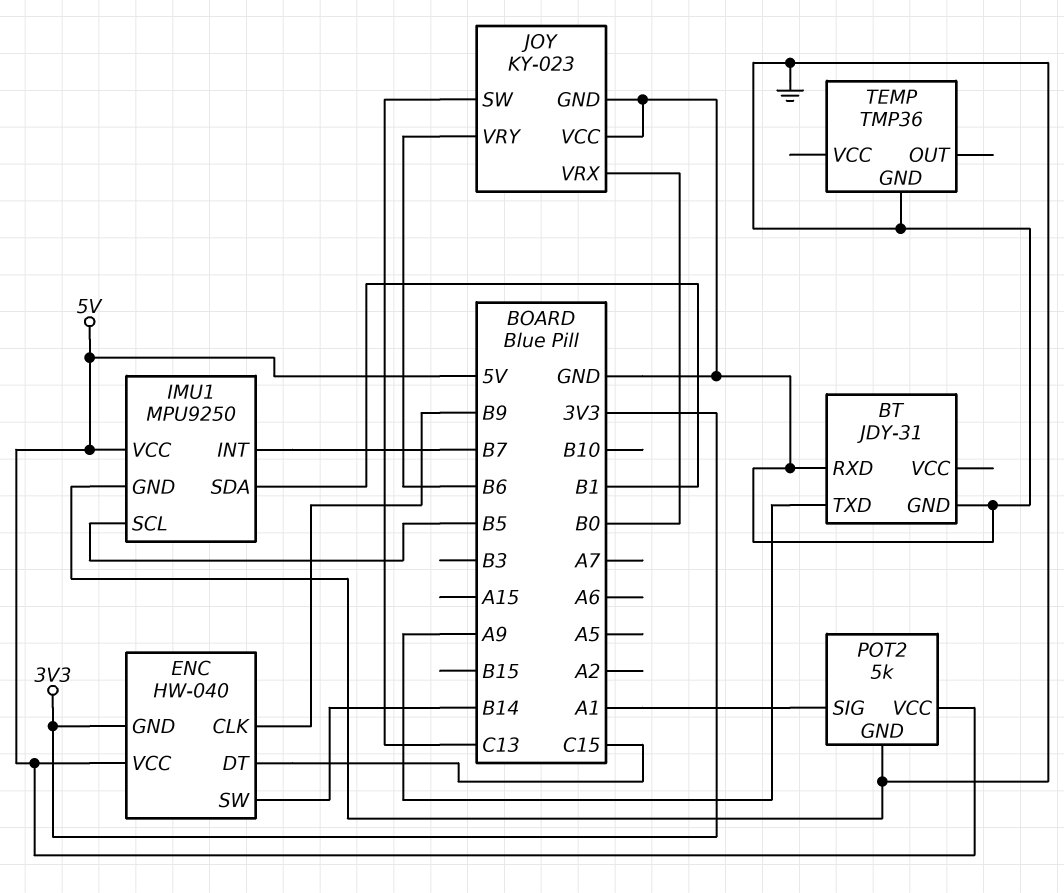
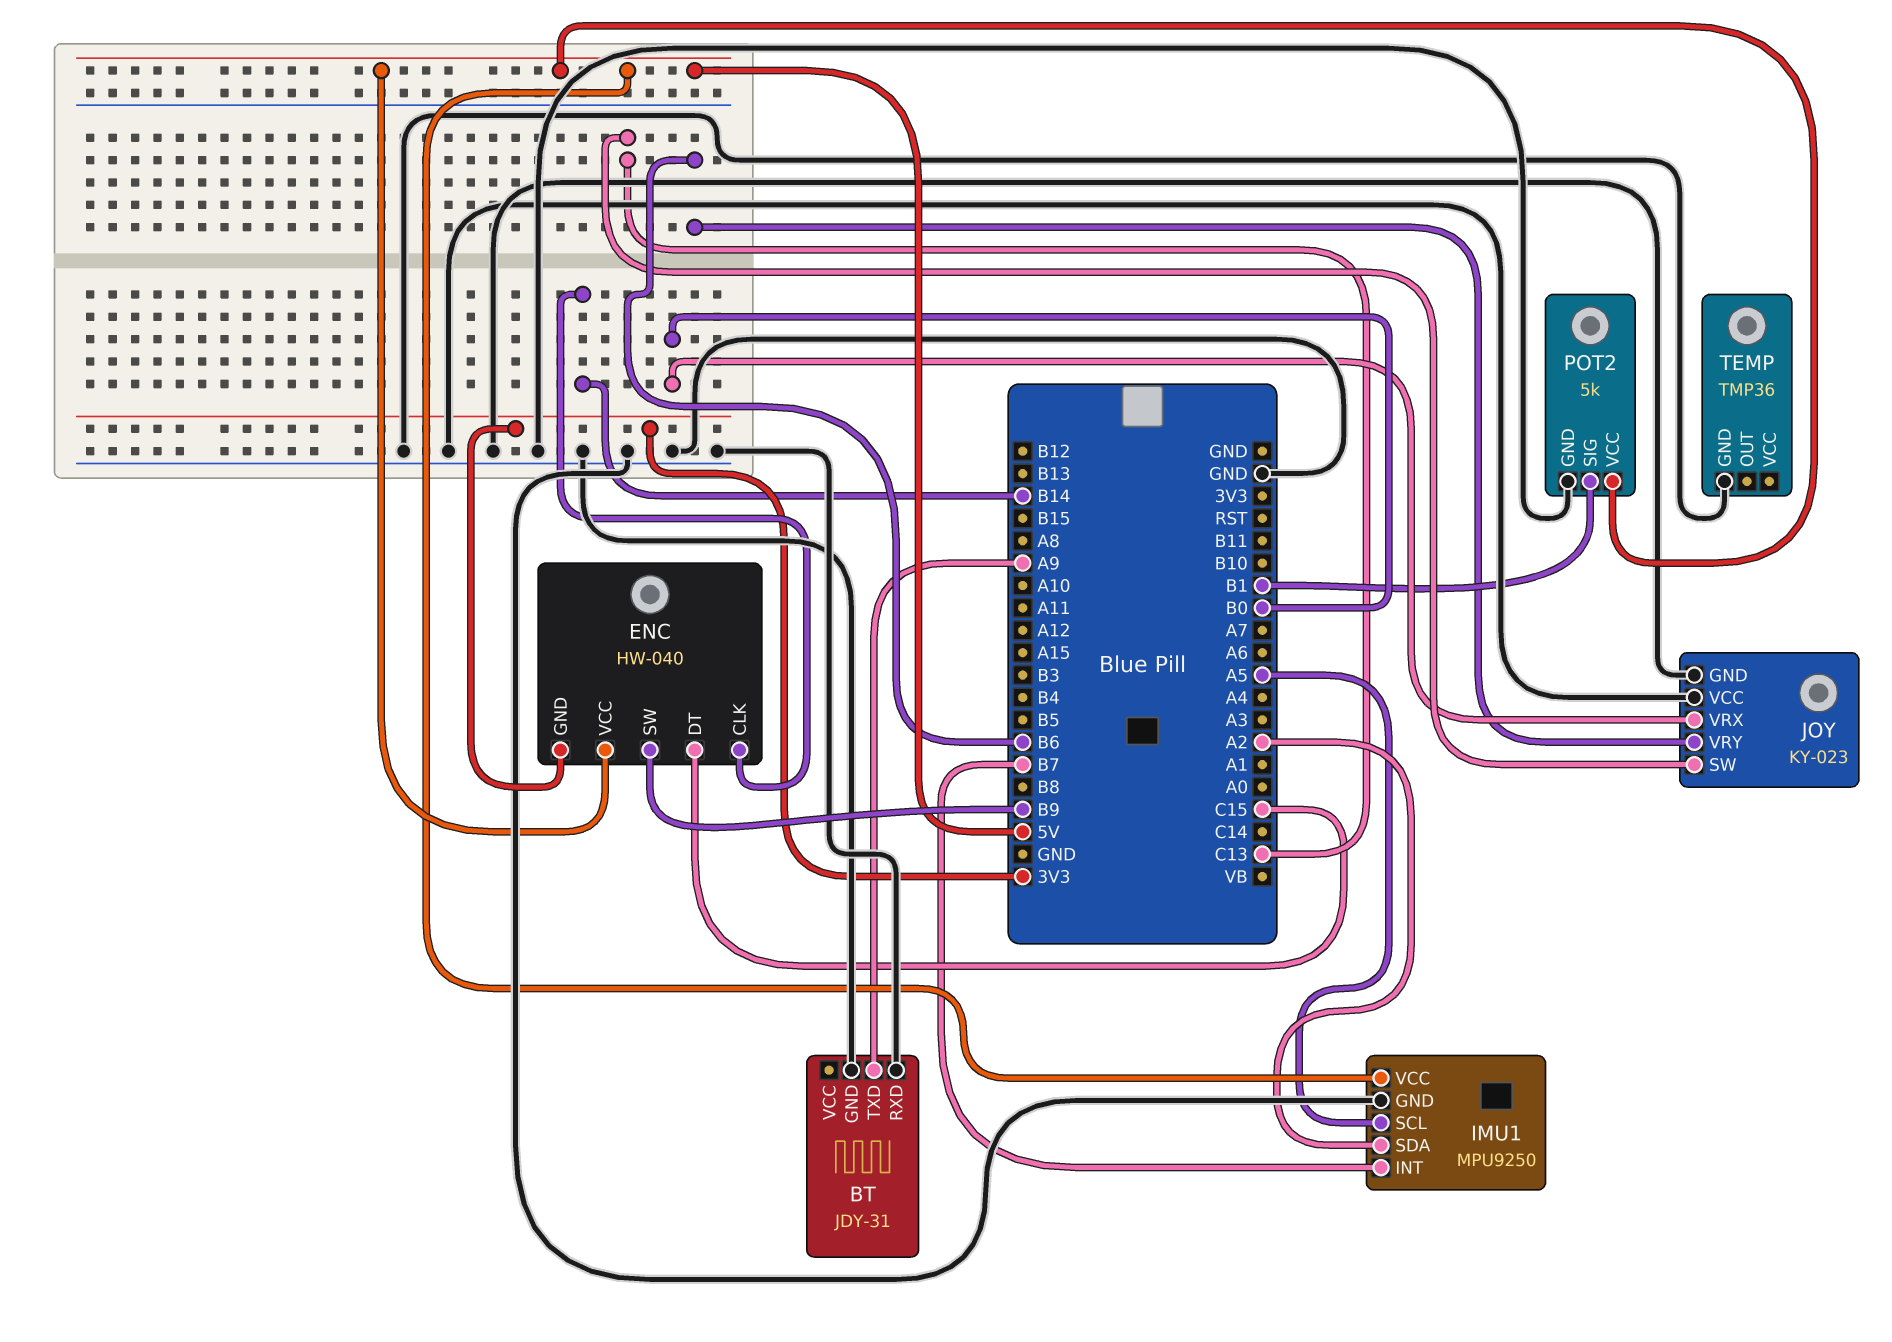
ENC pin CLK: B9 -> B14
ENC pin SW: B14 -> B9
IMU1 pin SCL: B5 -> A5
IMU1 pin SDA: B1 -> A2
POT2 pin SIG: A1 -> B1

